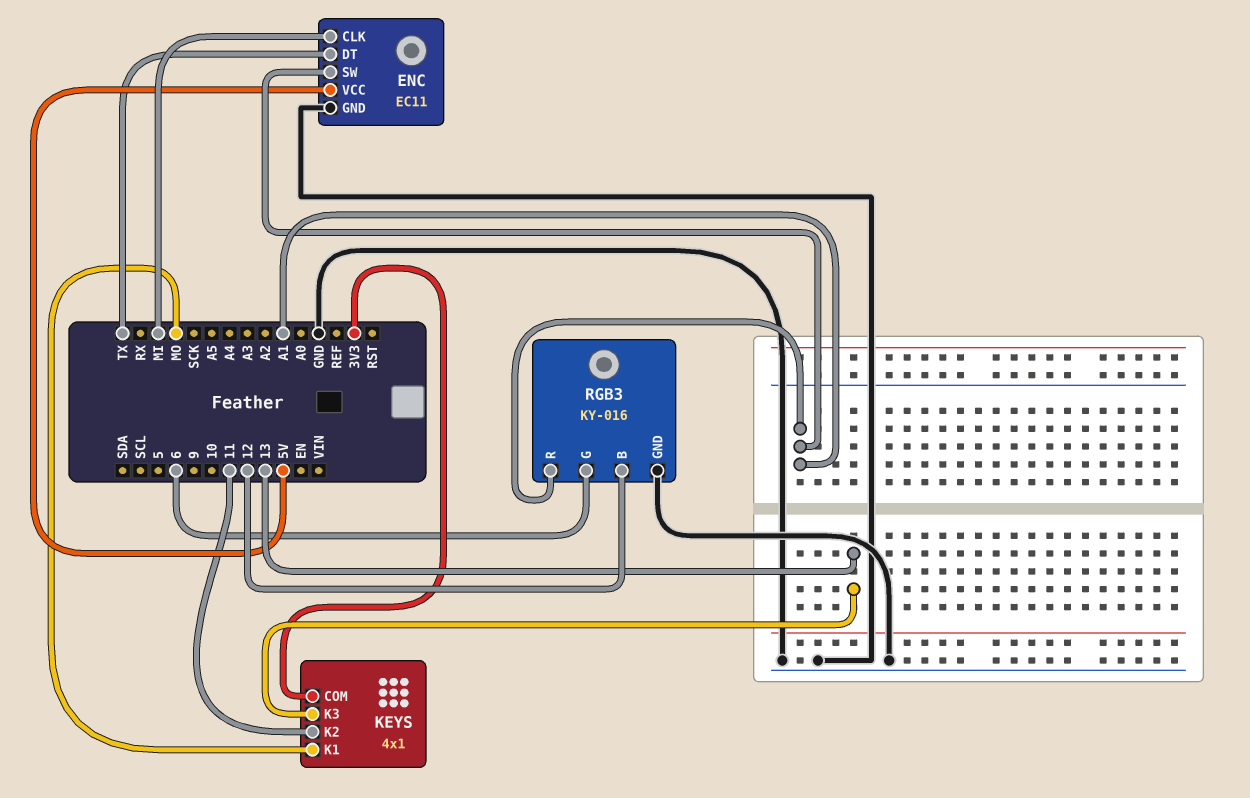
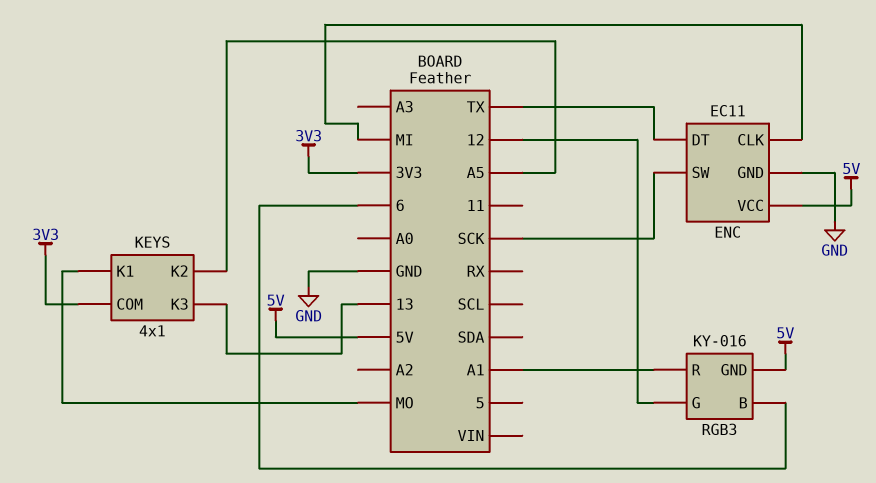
ENC pin SW: A1 -> SCK
KEYS pin K2: 11 -> A5
RGB3 pin B: 12 -> 6
RGB3 pin G: 6 -> 12
RGB3 pin GND: GND -> 5V

